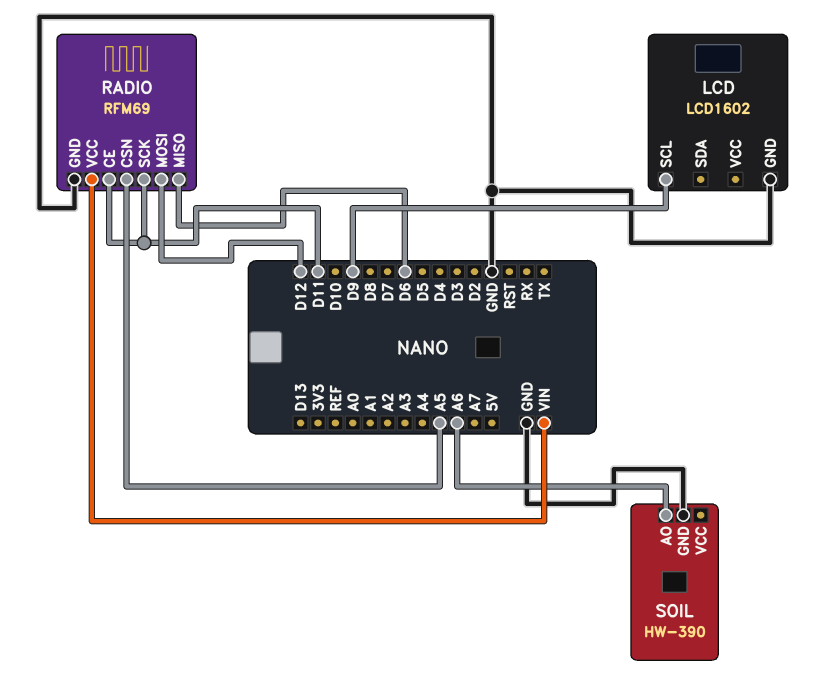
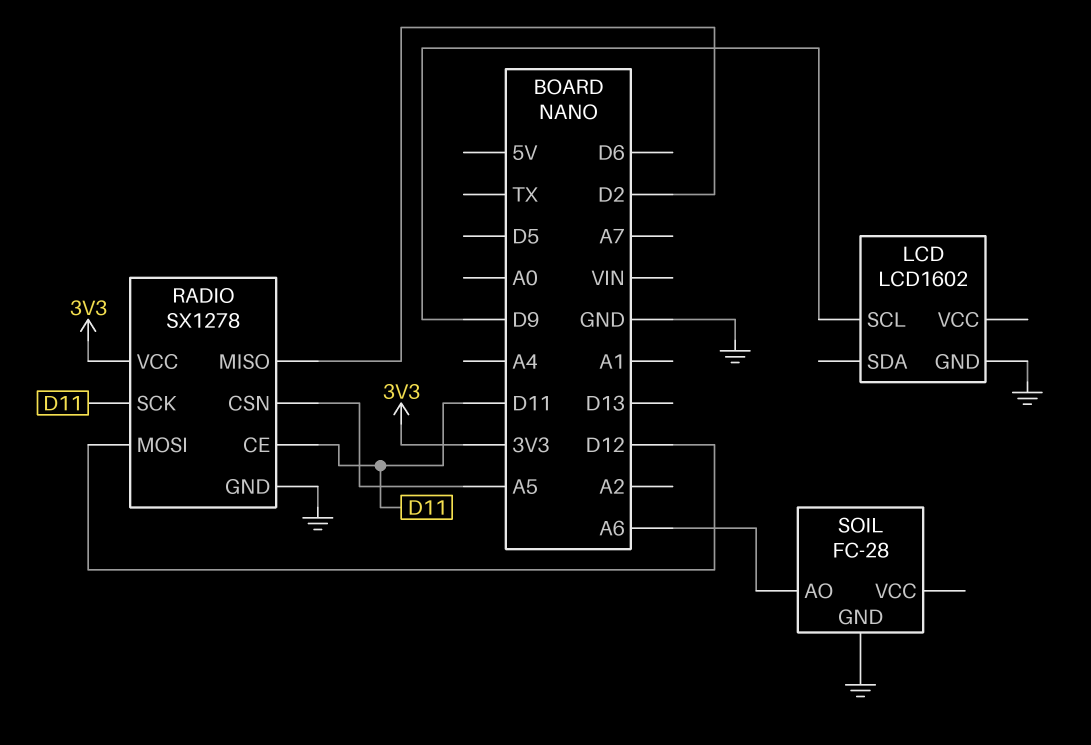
RADIO: RFM69 -> SX1278
RADIO pin MISO: D6 -> D2
RADIO pin VCC: VIN -> 3V3
SOIL: HW-390 -> FC-28

